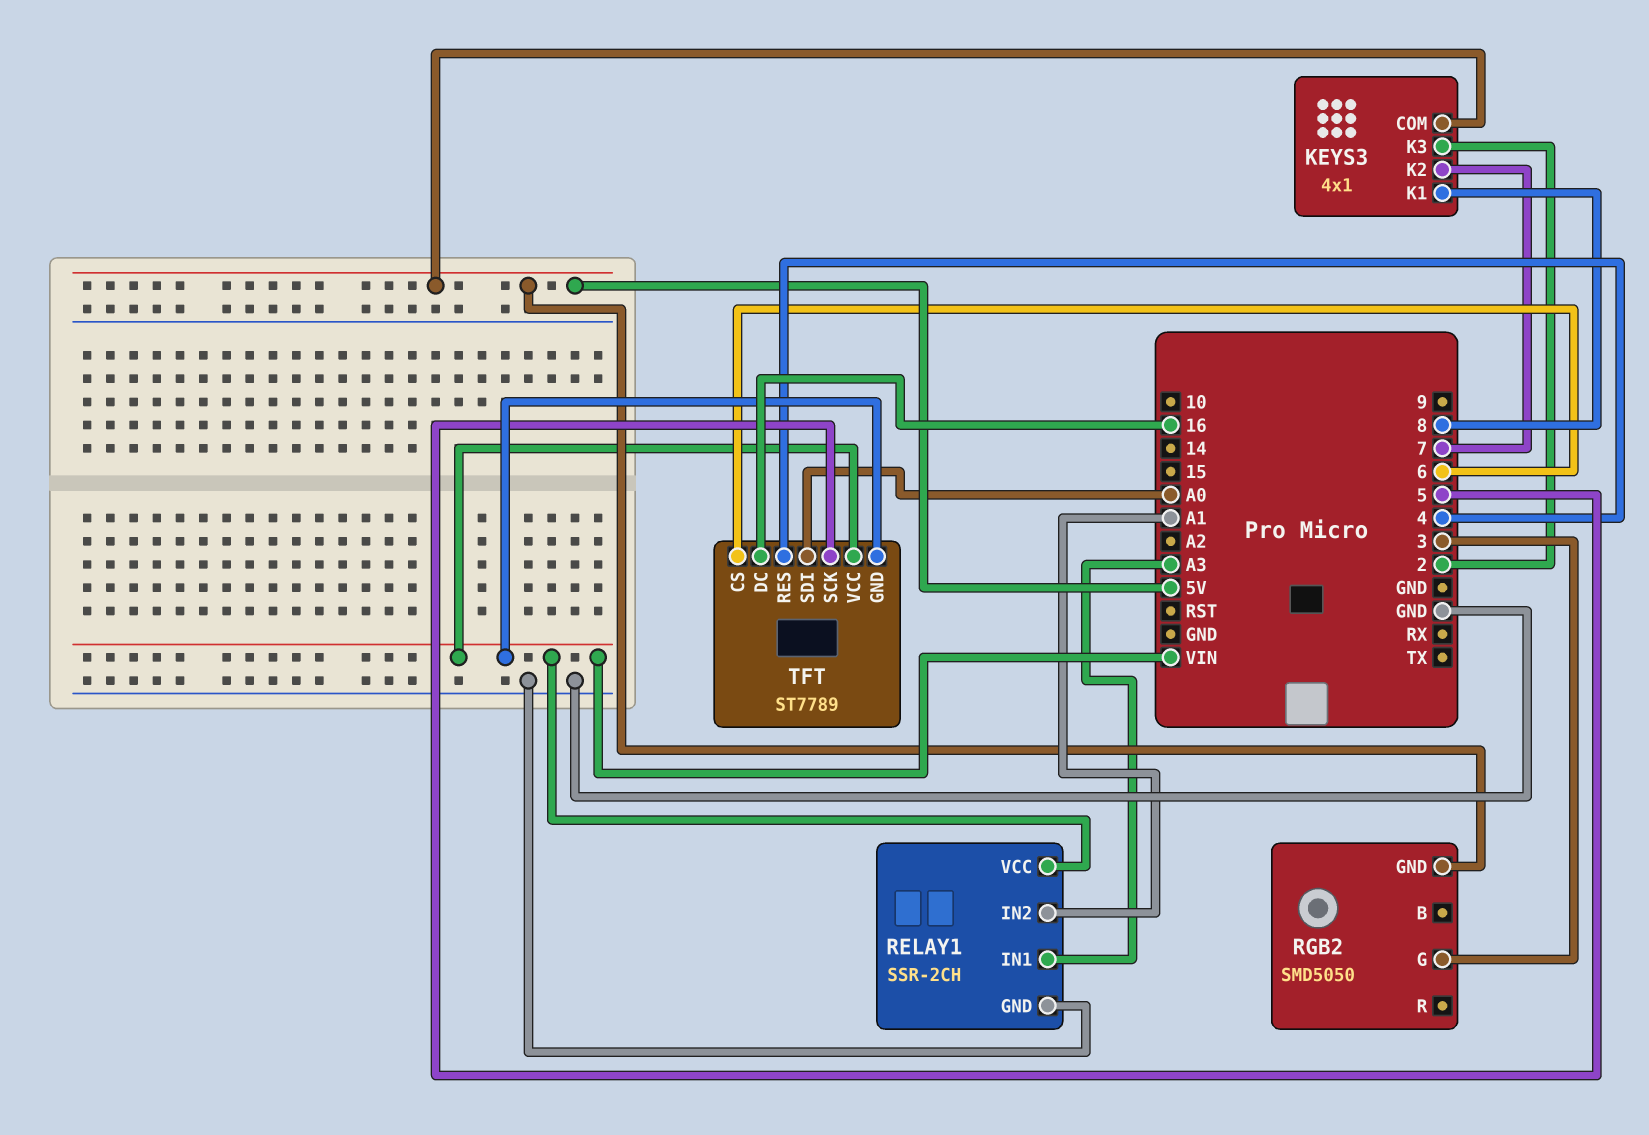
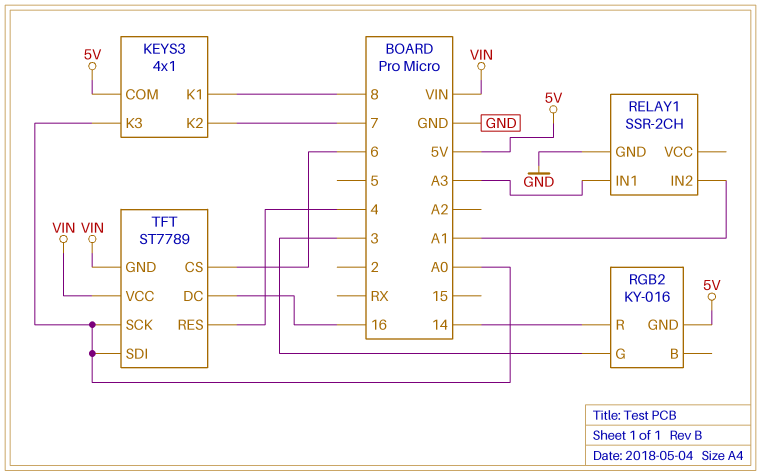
KEYS3 pin K3: 2 -> A0
RELAY1 pin VCC: VIN -> none
RGB2: SMD5050 -> KY-016
RGB2 pin R: none -> 14
TFT pin SCK: 5 -> A0

